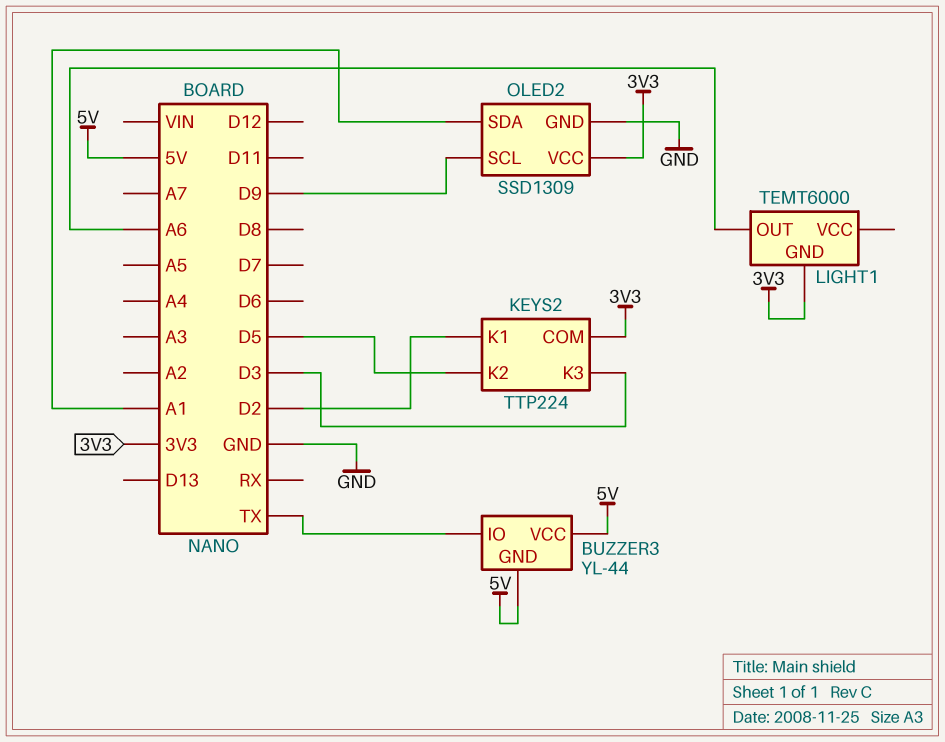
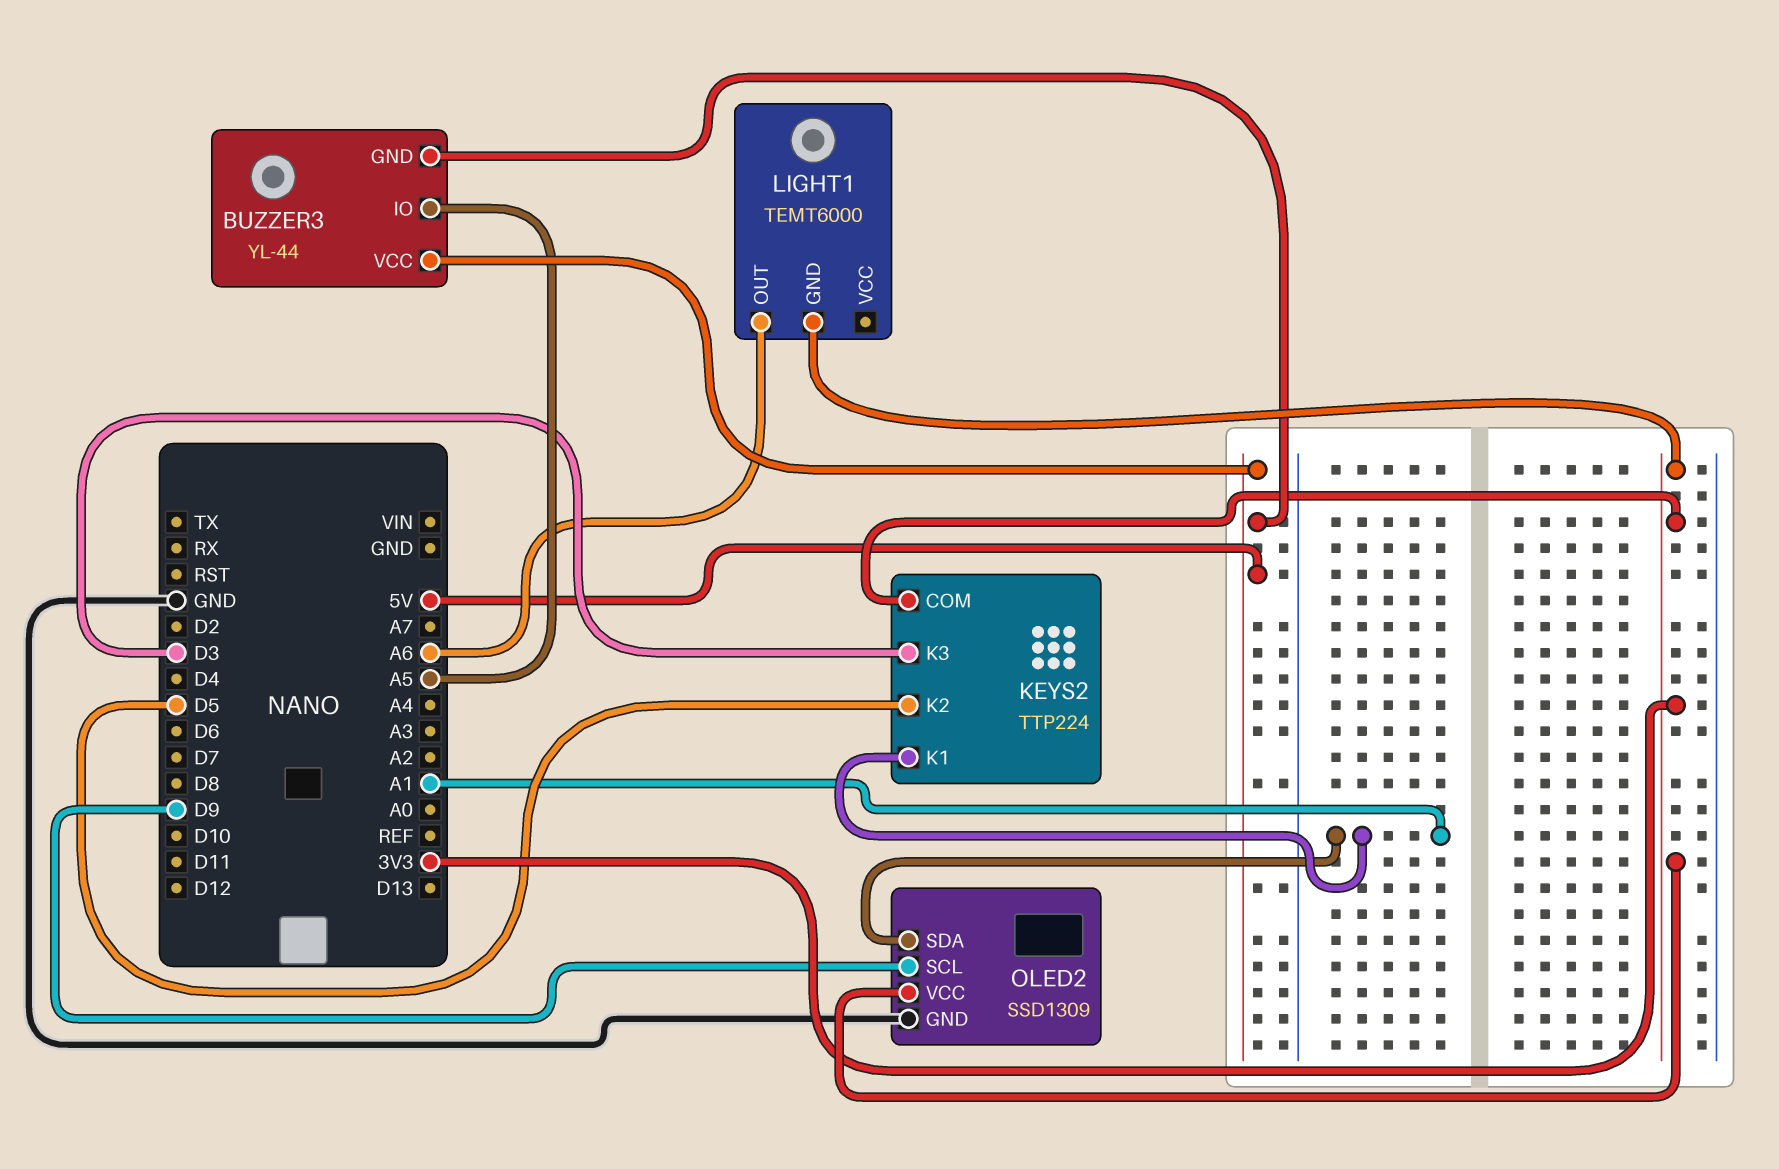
BUZZER3 pin IO: TX -> A5
KEYS2 pin K1: D2 -> A1

